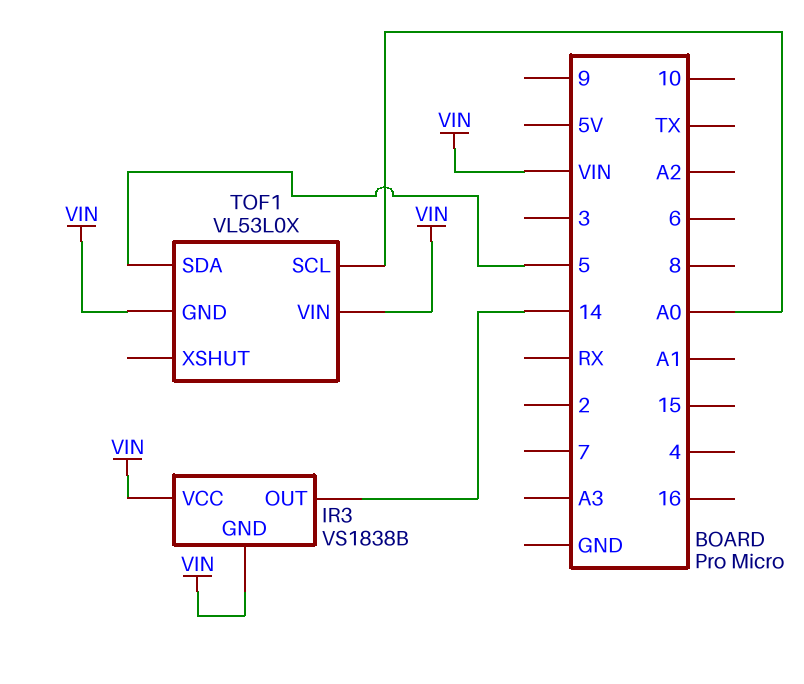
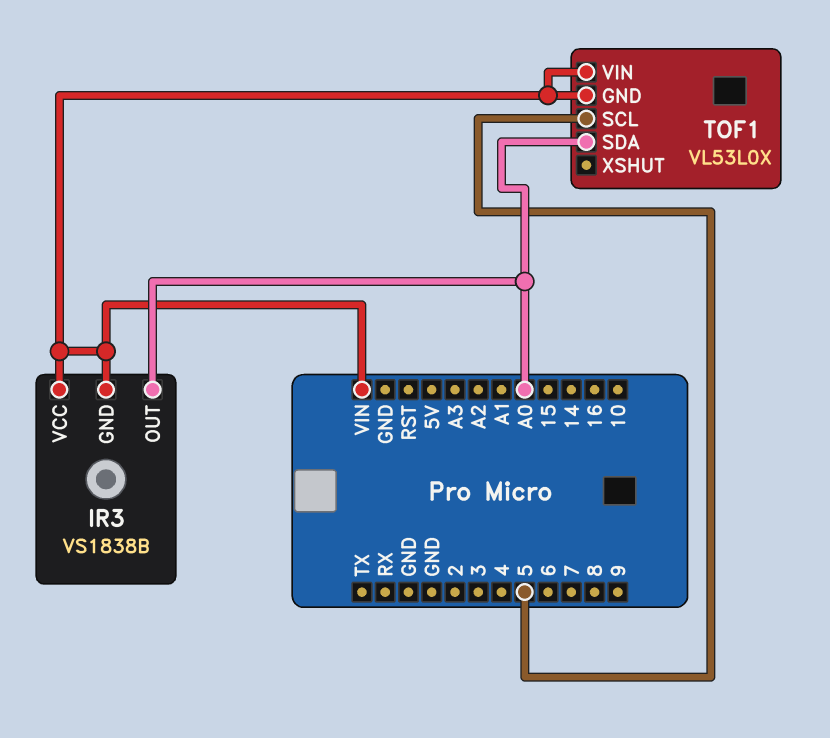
IR3 pin OUT: 14 -> A0
TOF1 pin SCL: A0 -> 5
TOF1 pin SDA: 5 -> A0

